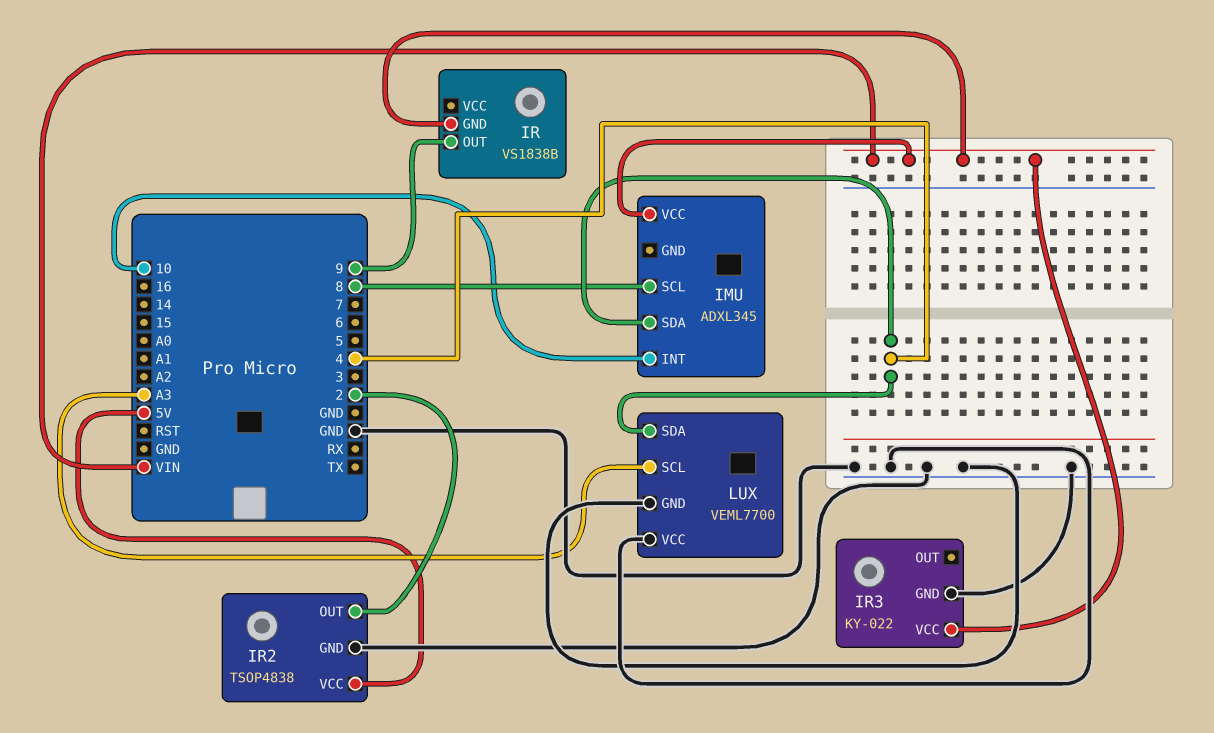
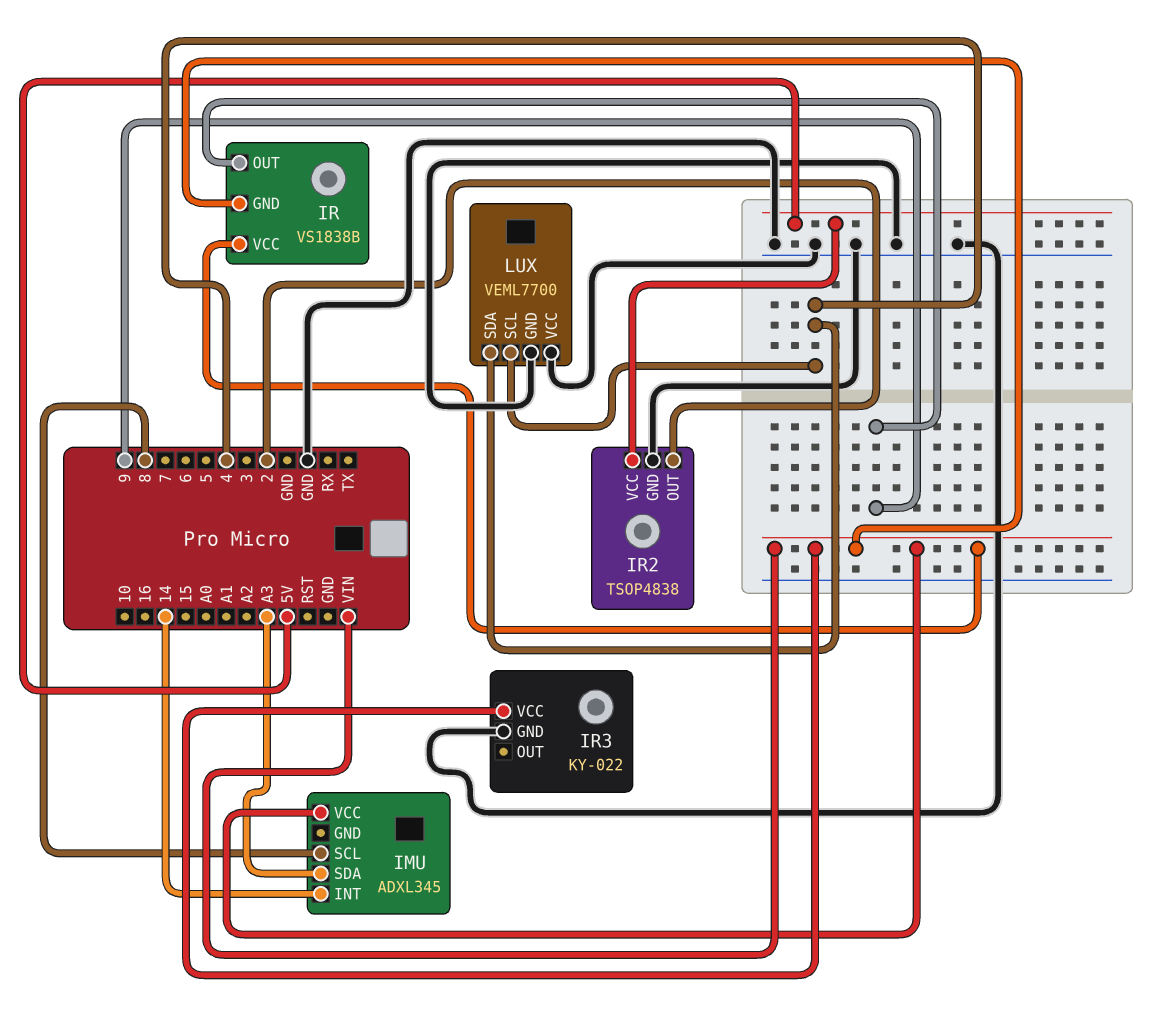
IMU pin INT: 10 -> 14
IMU pin SDA: 4 -> A3
IR pin VCC: none -> VIN
LUX pin SCL: A3 -> 4

